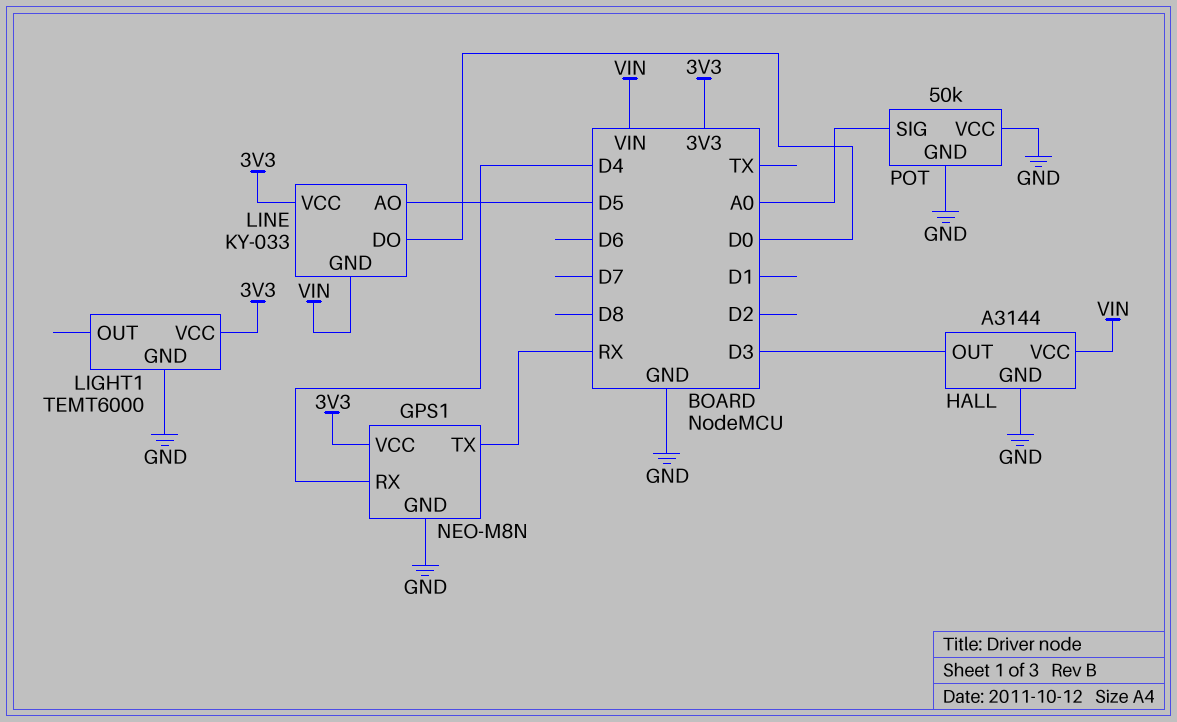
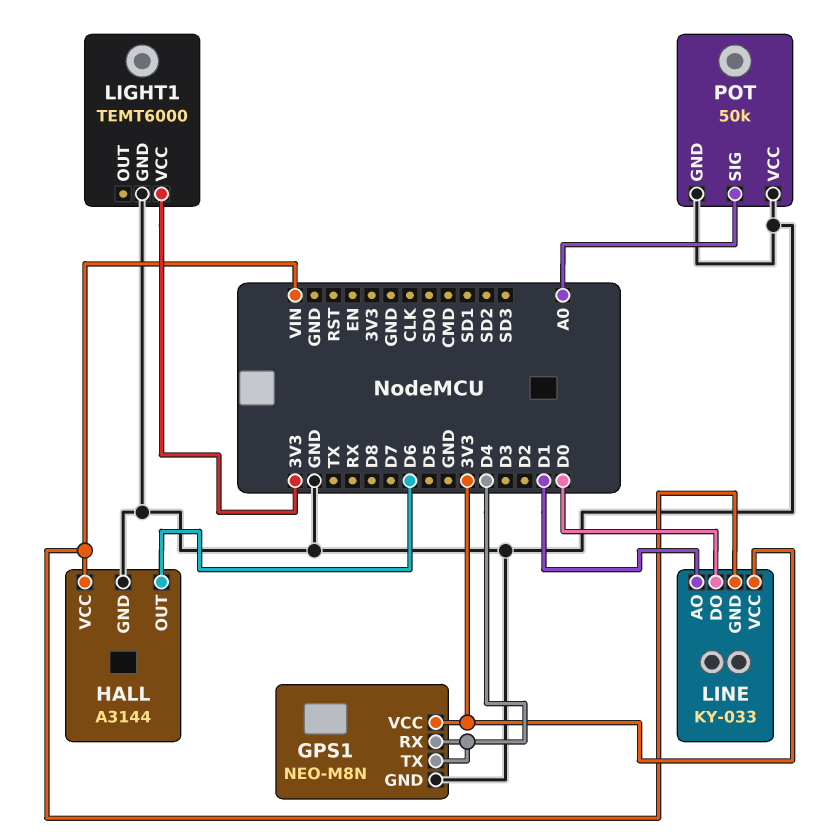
GPS1 pin TX: RX -> D4
HALL pin OUT: D3 -> D6
LINE pin AO: D5 -> D1

